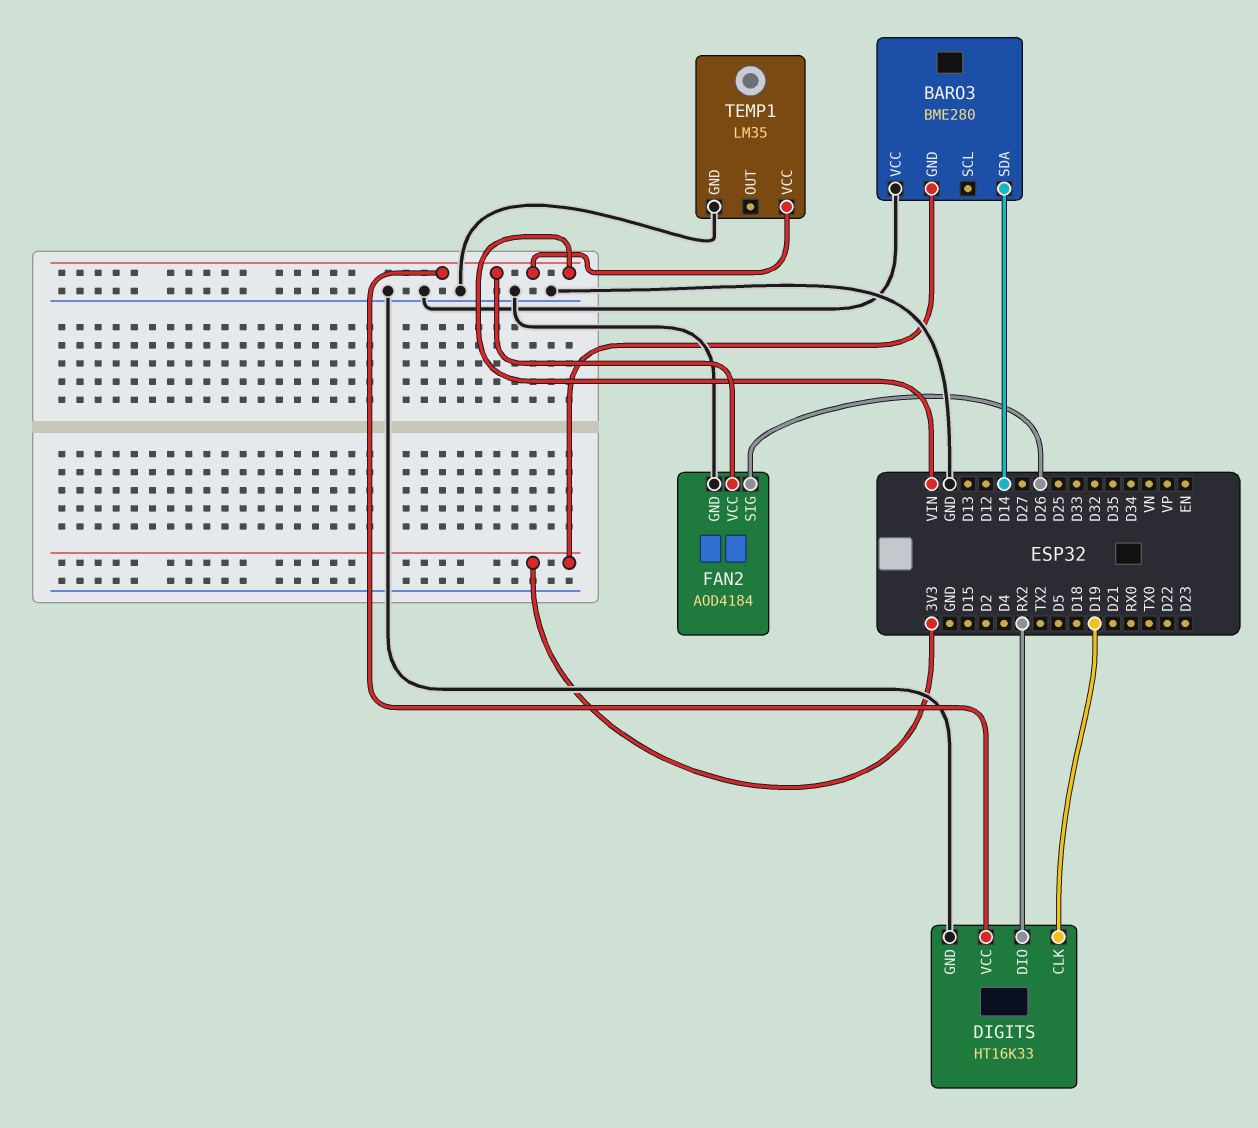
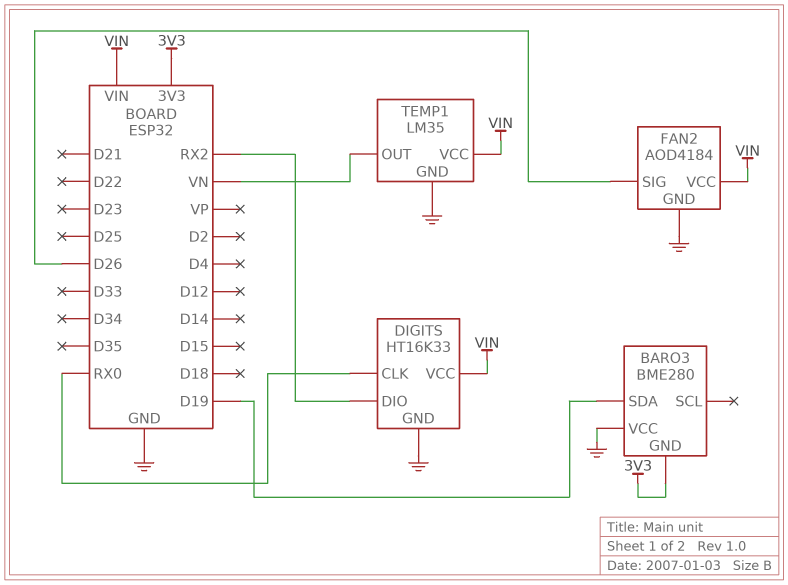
BARO3 pin SDA: D14 -> D19
DIGITS pin CLK: D19 -> RX0
TEMP1 pin OUT: none -> VN

